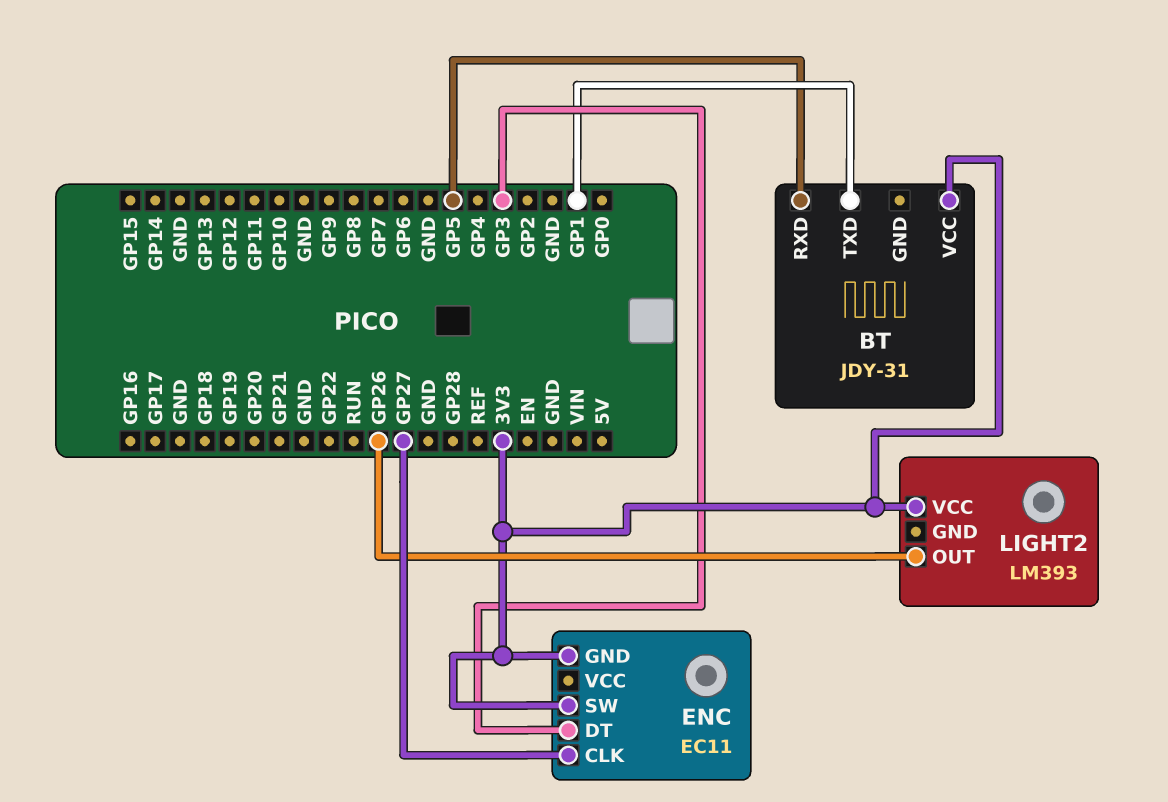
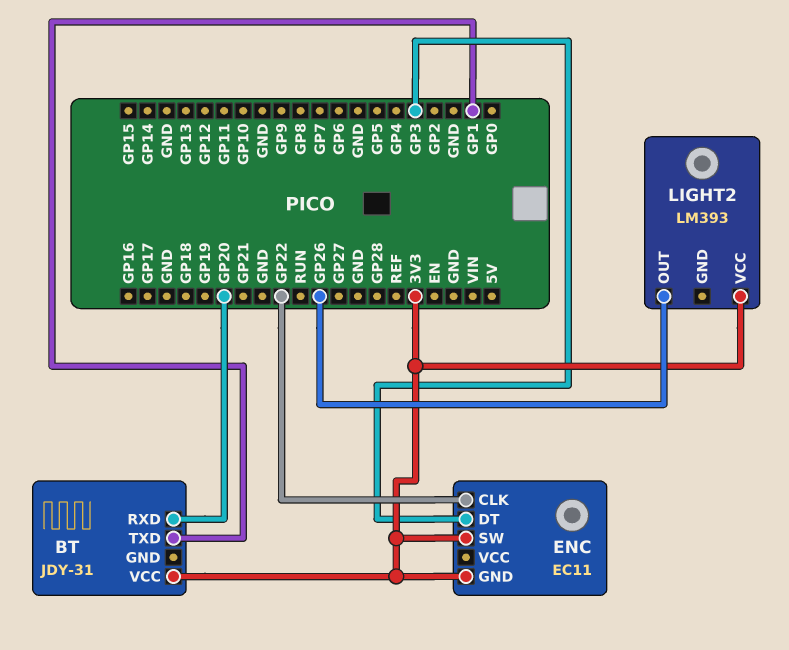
BT pin RXD: GP5 -> GP20
ENC pin CLK: GP27 -> GP22

